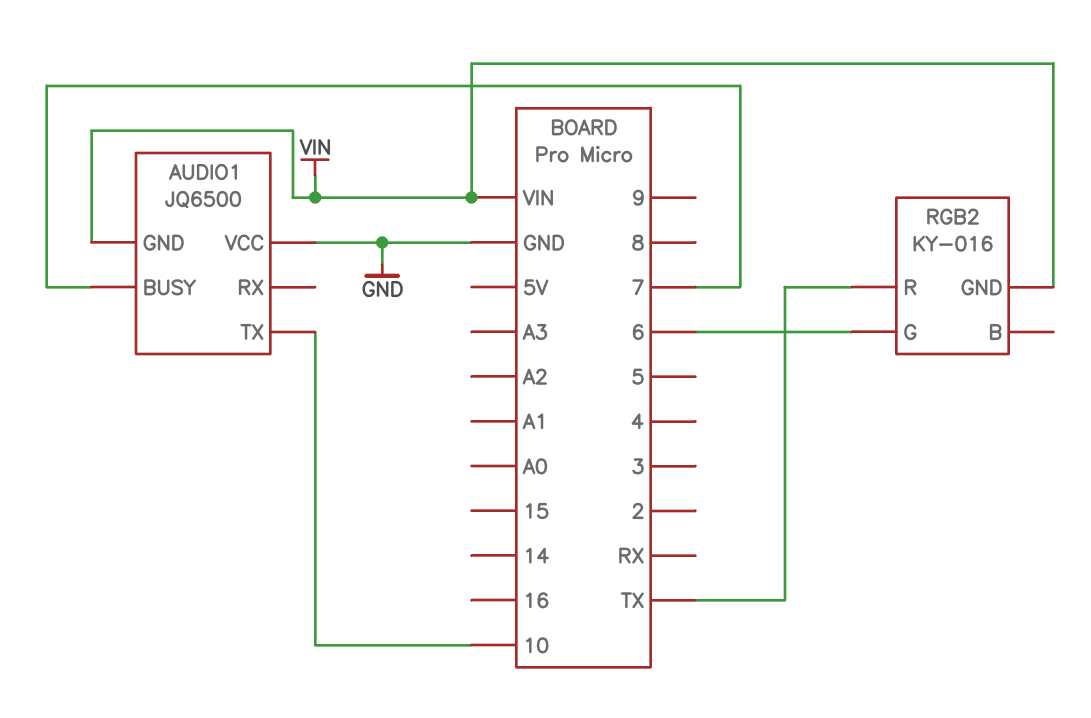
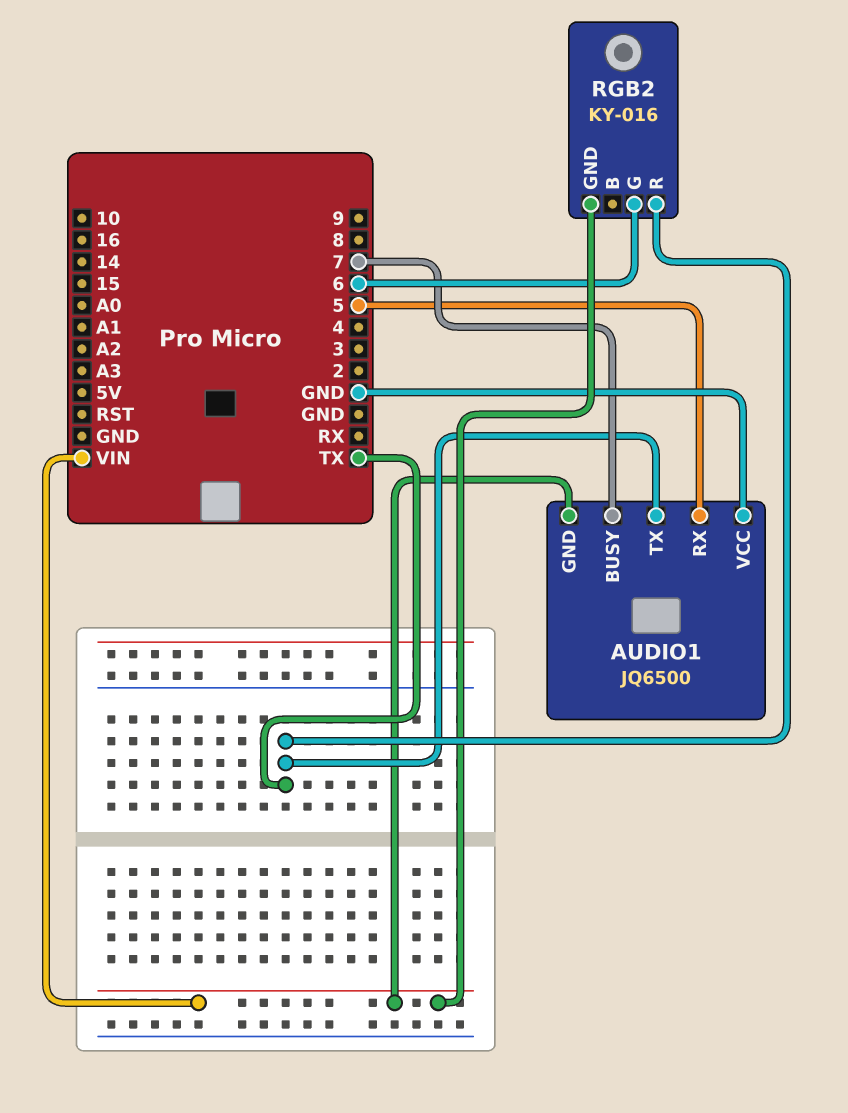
AUDIO1 pin RX: none -> 5
AUDIO1 pin TX: 10 -> TX

